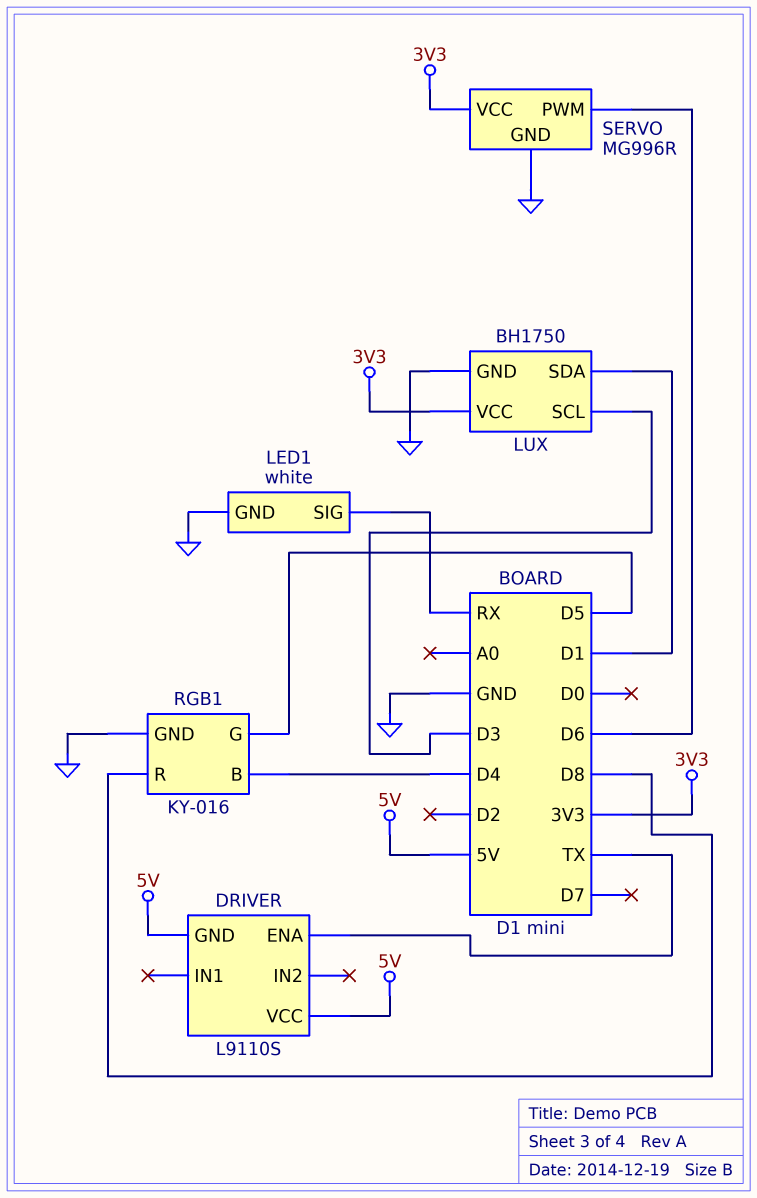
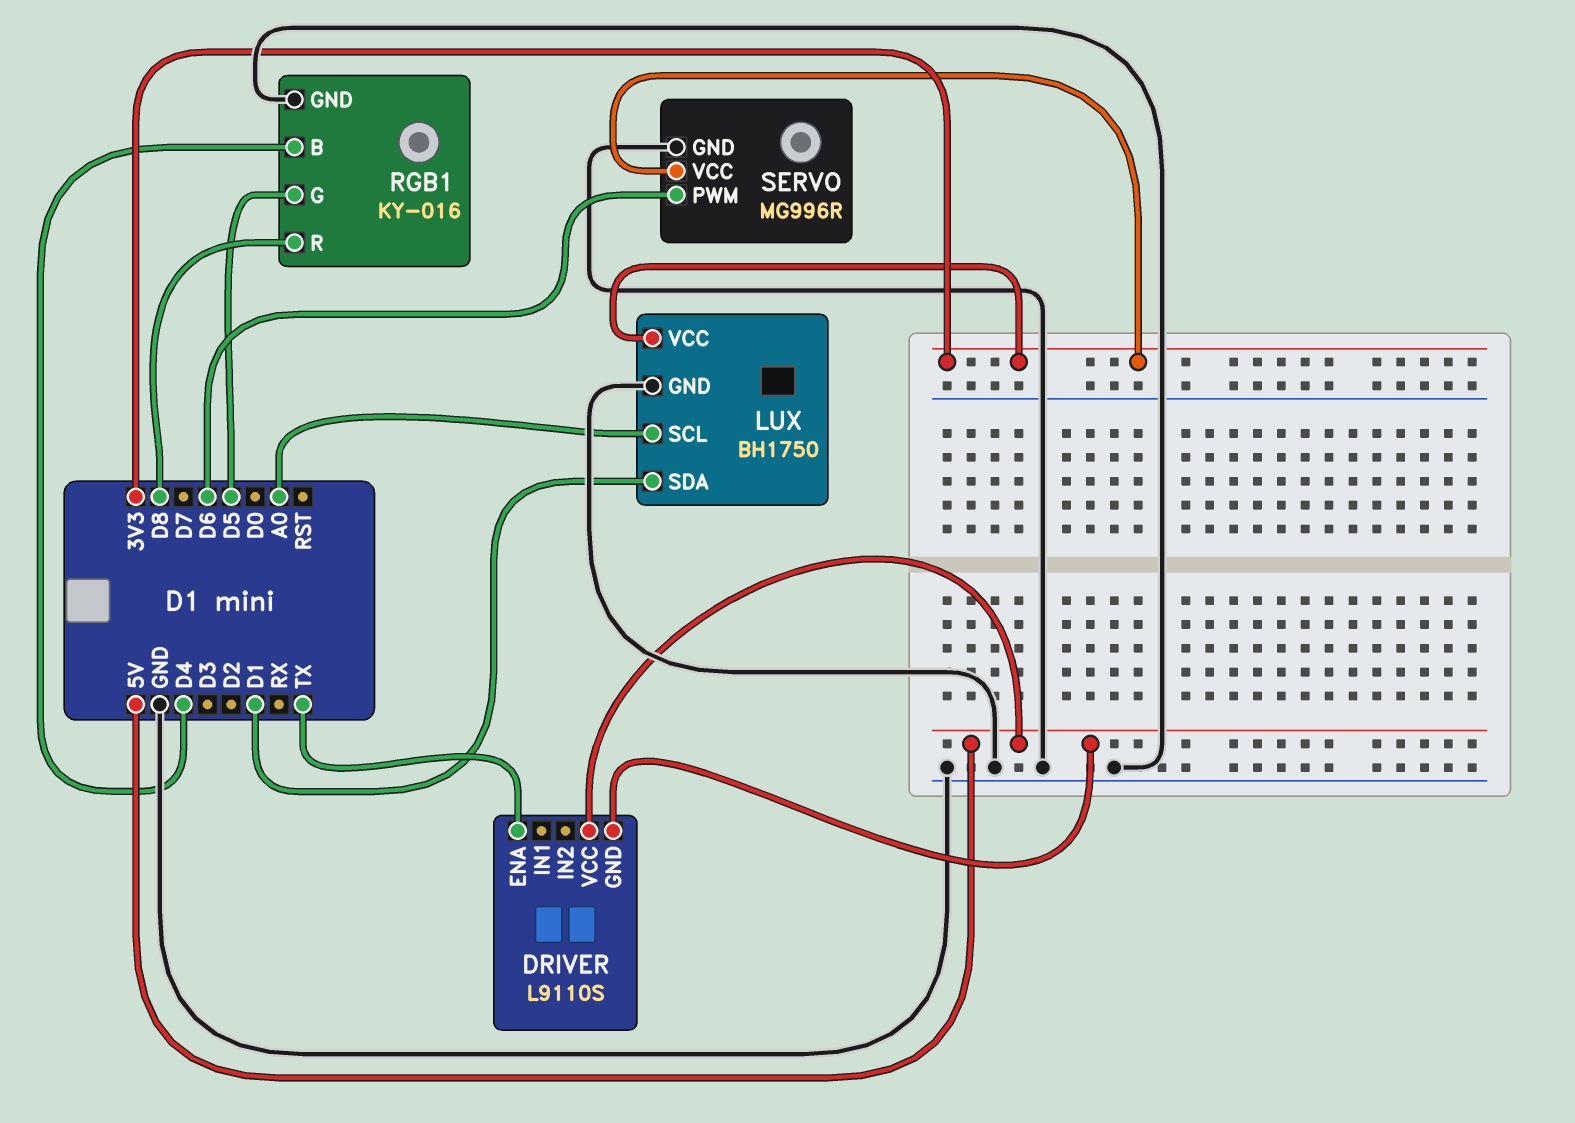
LED1: white -> none
LED1 pin GND: GND -> none
LED1 pin SIG: RX -> none
LUX pin SCL: D3 -> A0

